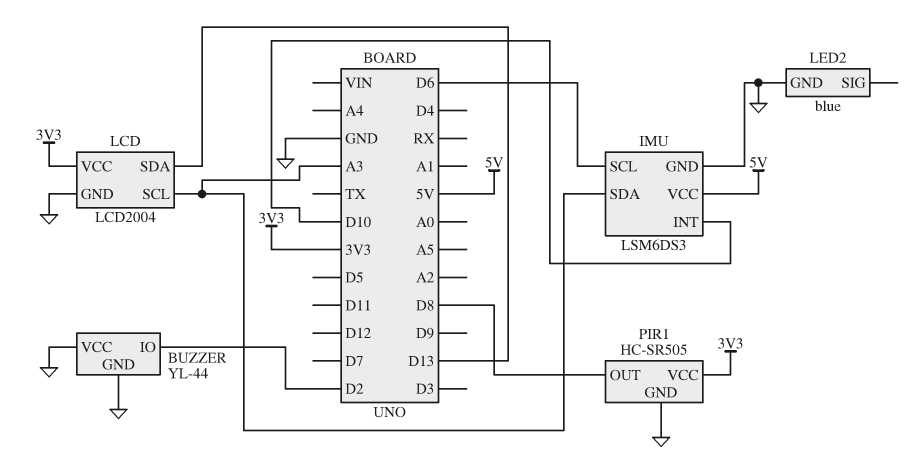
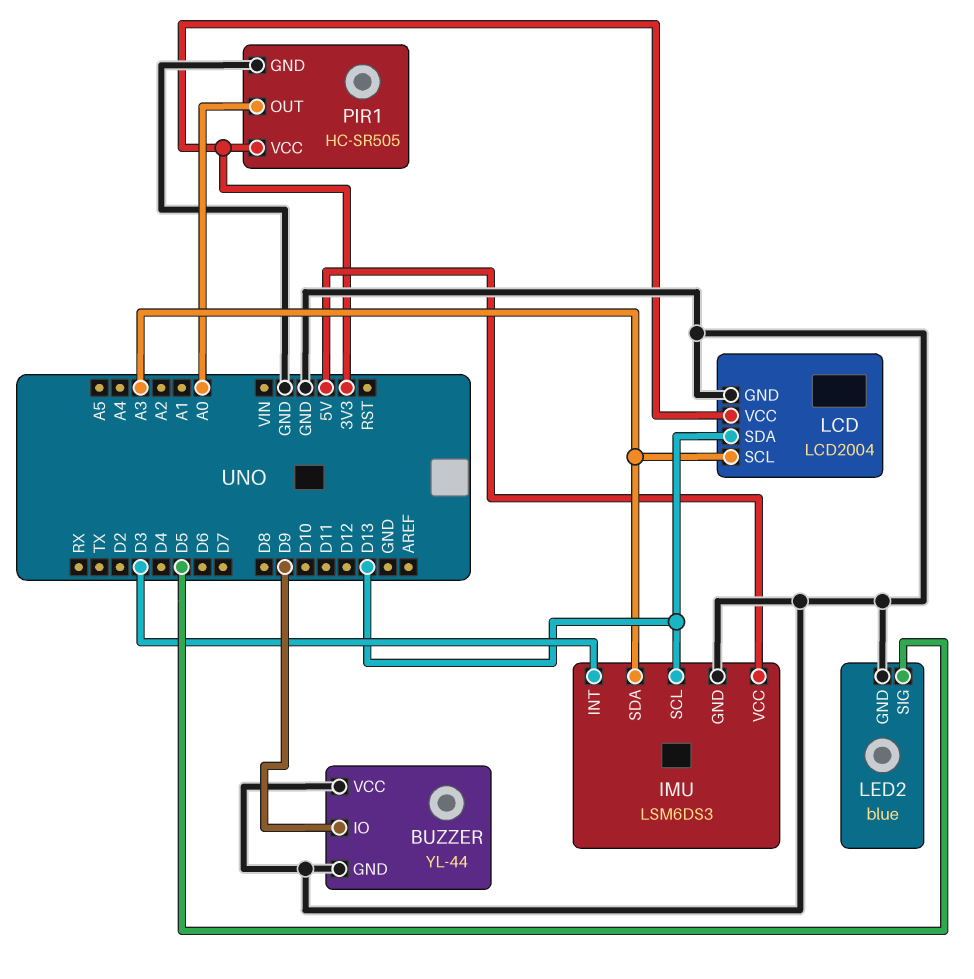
BUZZER pin IO: D2 -> D9
IMU pin INT: D10 -> D3
IMU pin SCL: D6 -> D13
LED2 pin SIG: none -> D5
PIR1 pin OUT: D8 -> A0

